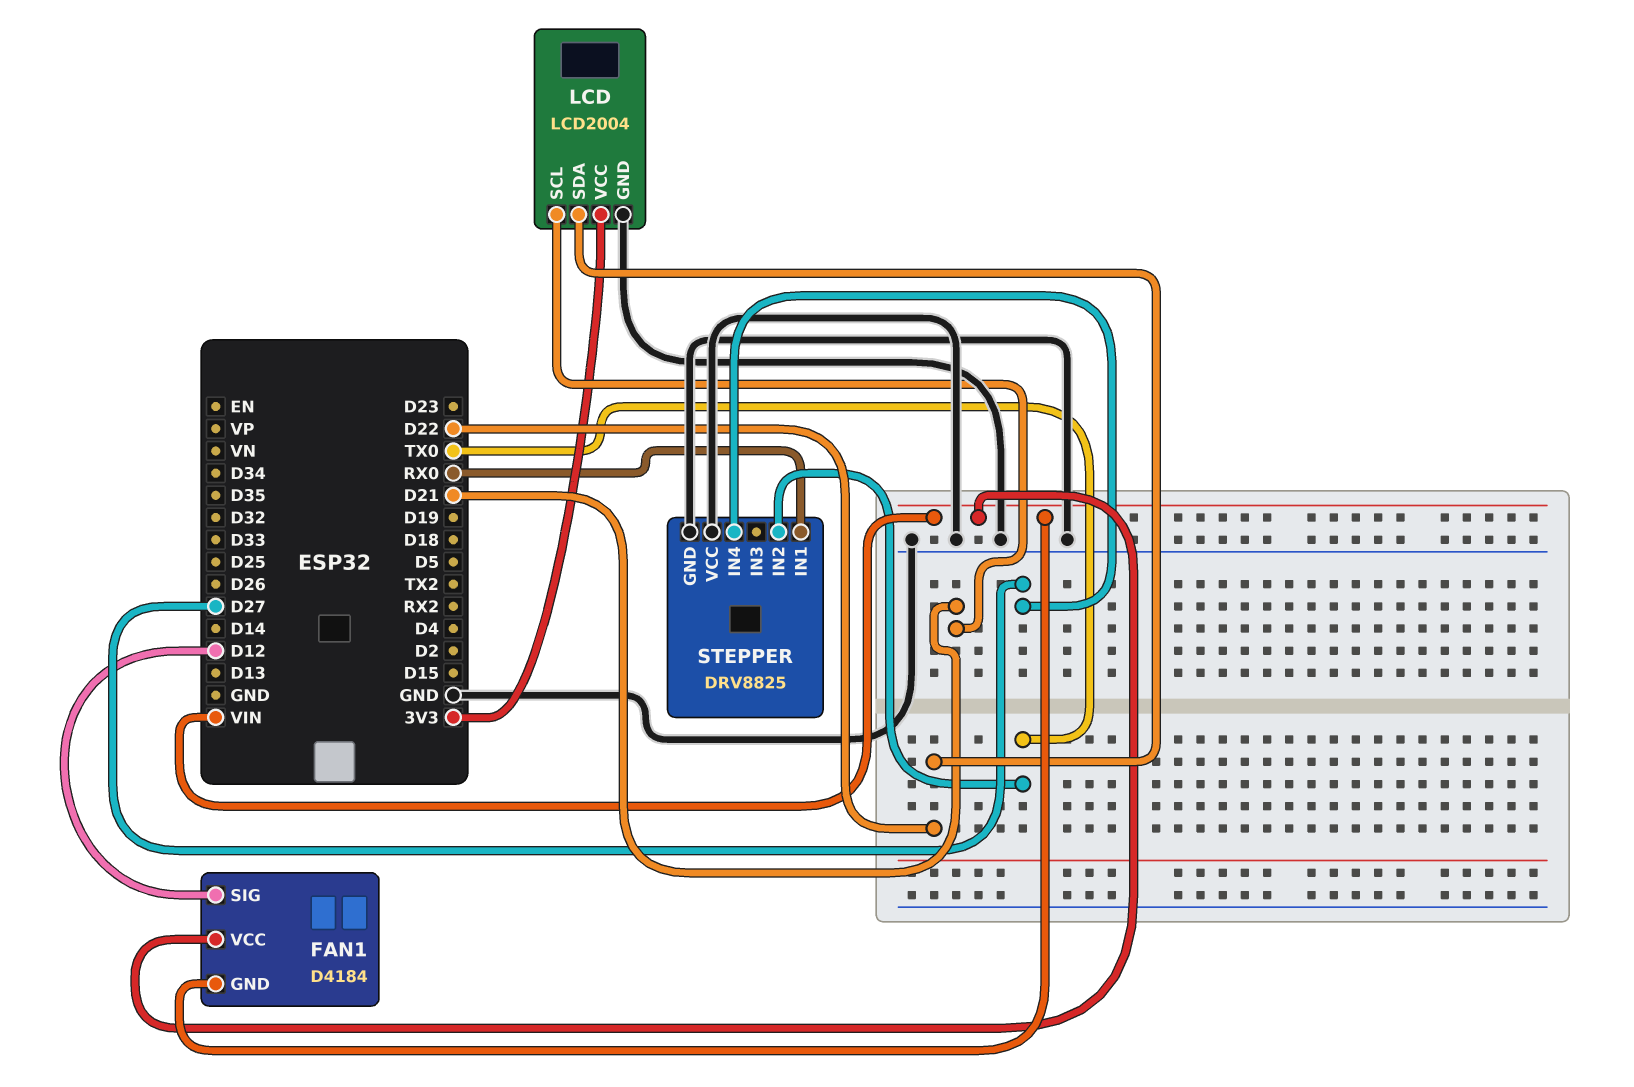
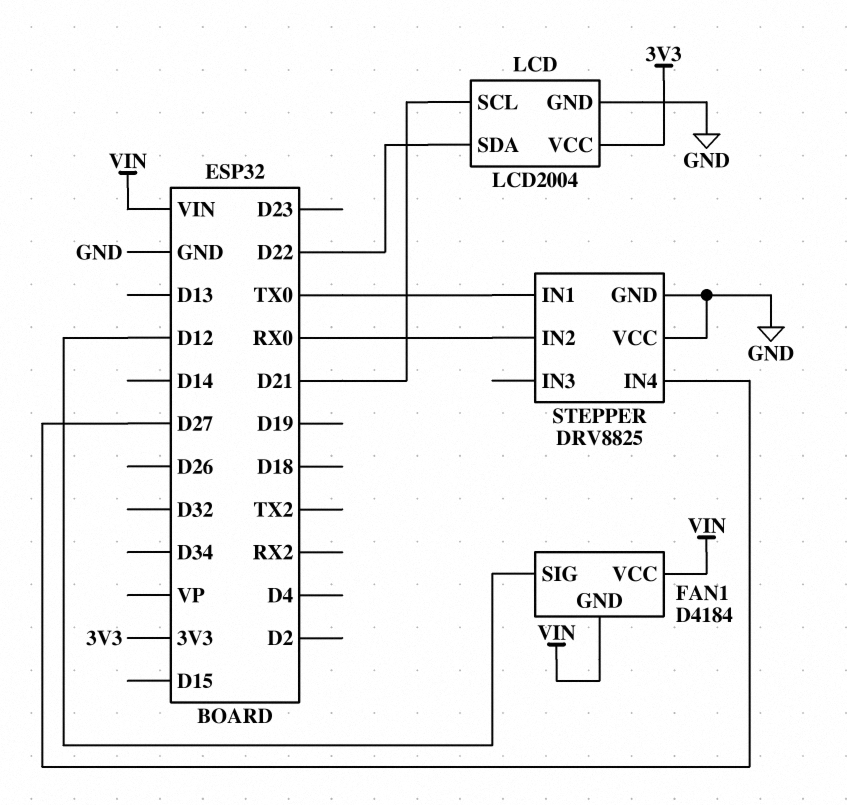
STEPPER pin IN1: RX0 -> TX0
STEPPER pin IN2: TX0 -> RX0

